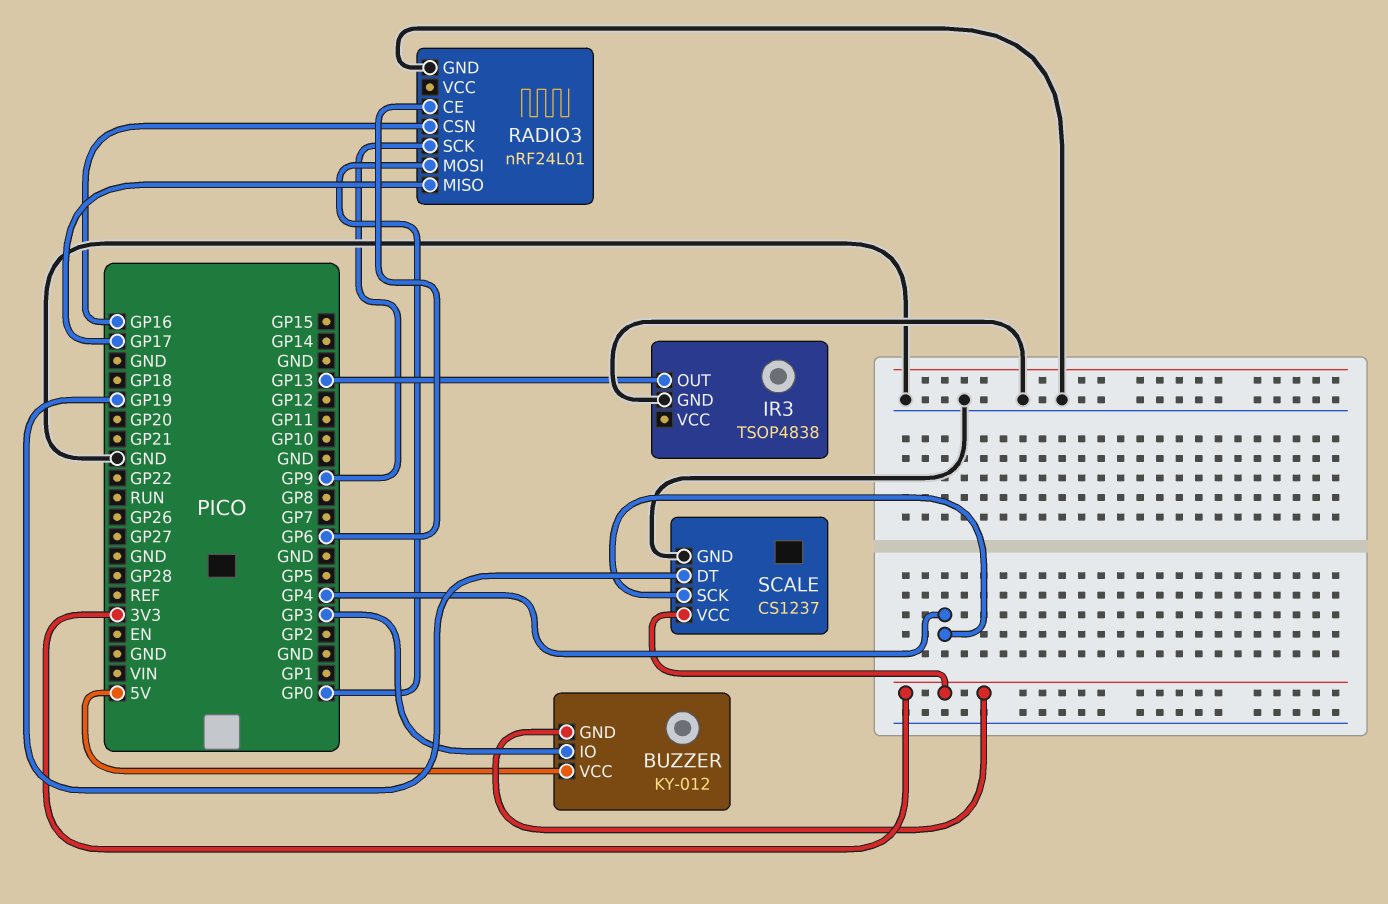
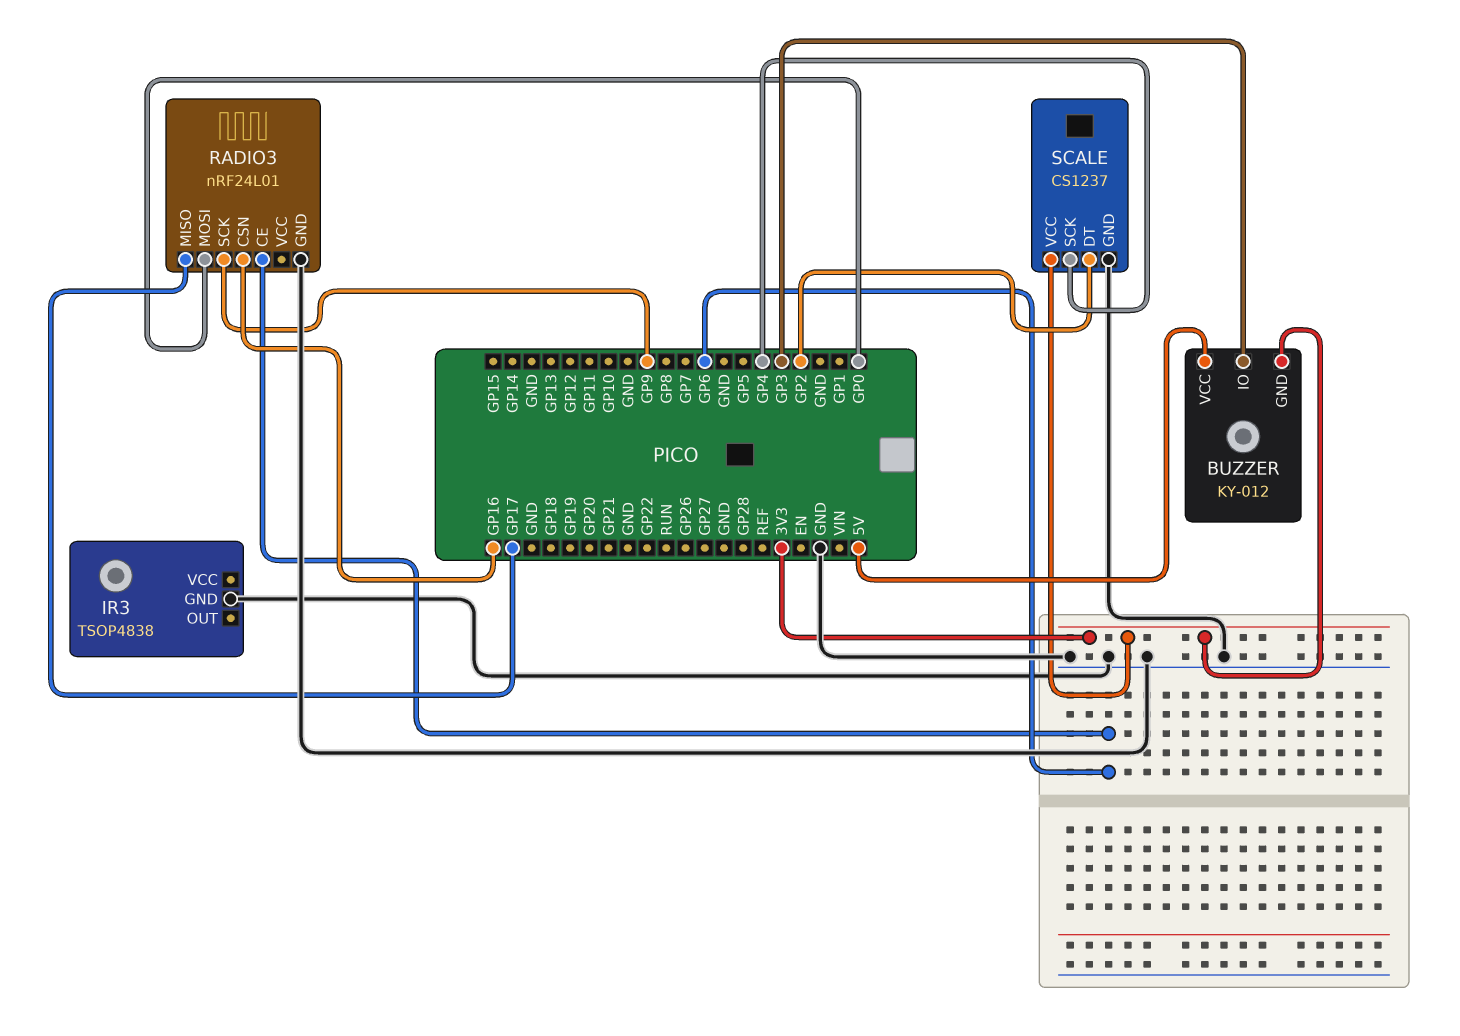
IR3 pin OUT: GP13 -> none
SCALE pin DT: GP19 -> GP2

